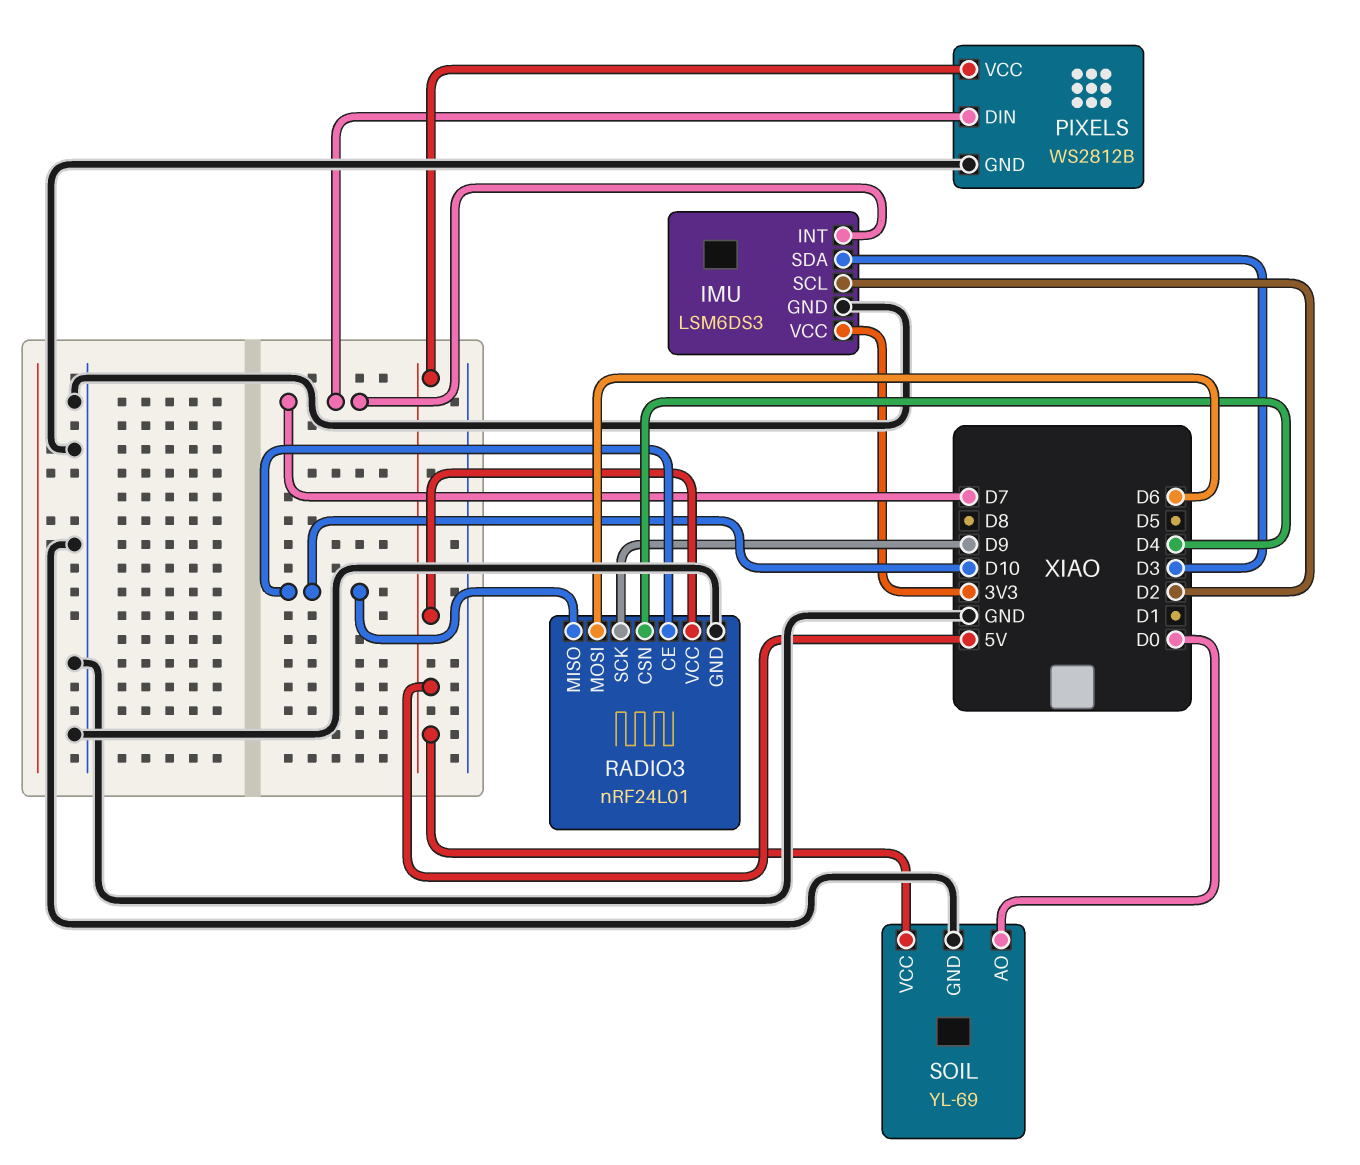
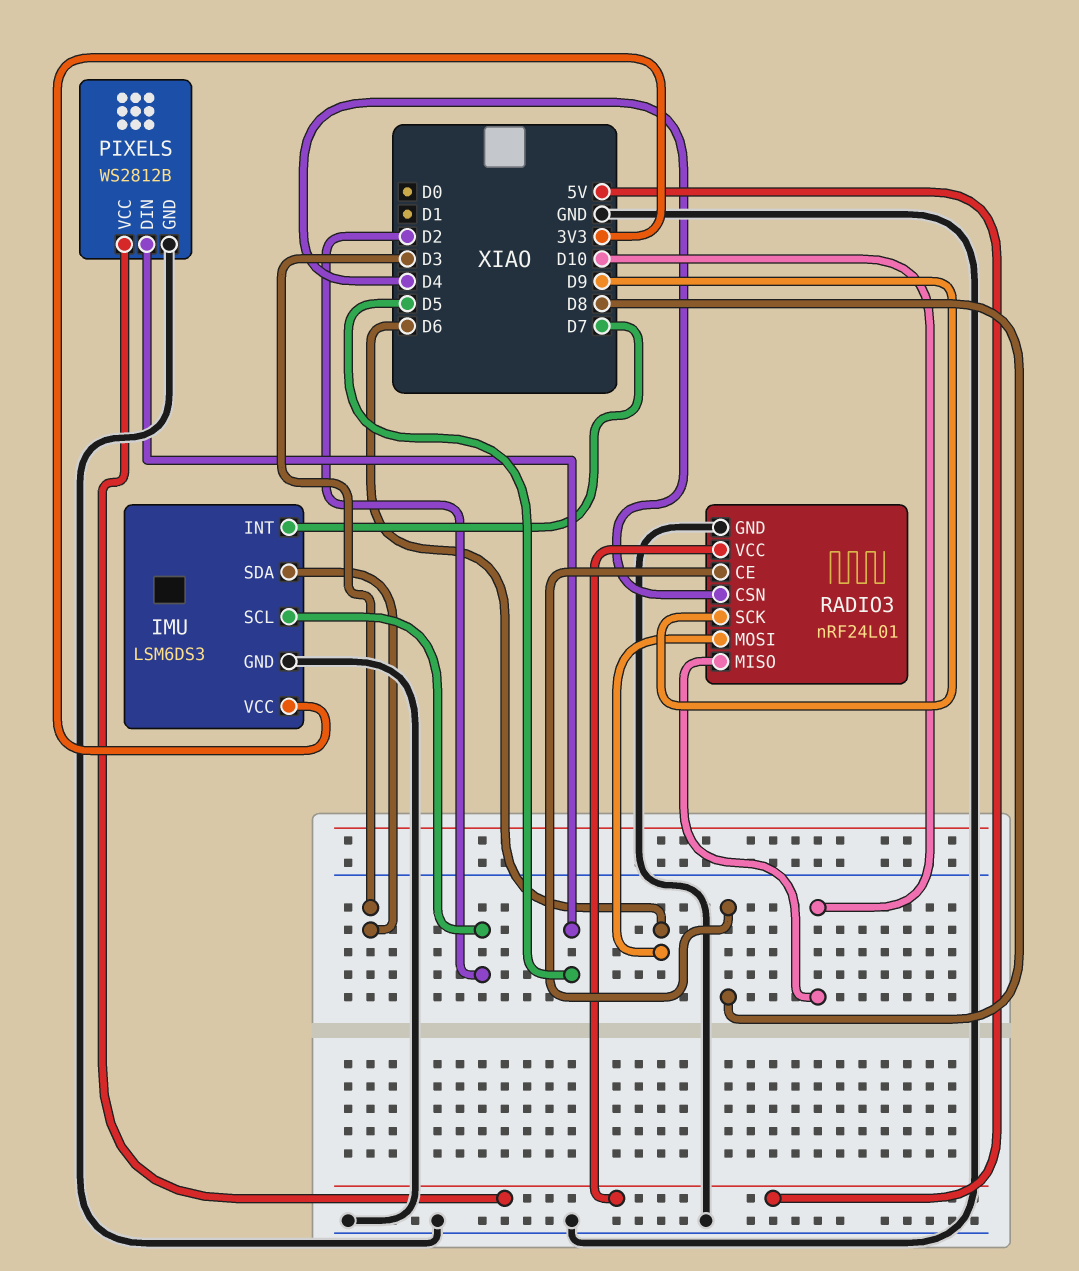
PIXELS pin DIN: D7 -> D5
RADIO3 pin CE: D10 -> D8
SOIL: YL-69 -> none
SOIL pin AO: D0 -> none
SOIL pin GND: GND -> none
SOIL pin VCC: 5V -> none

